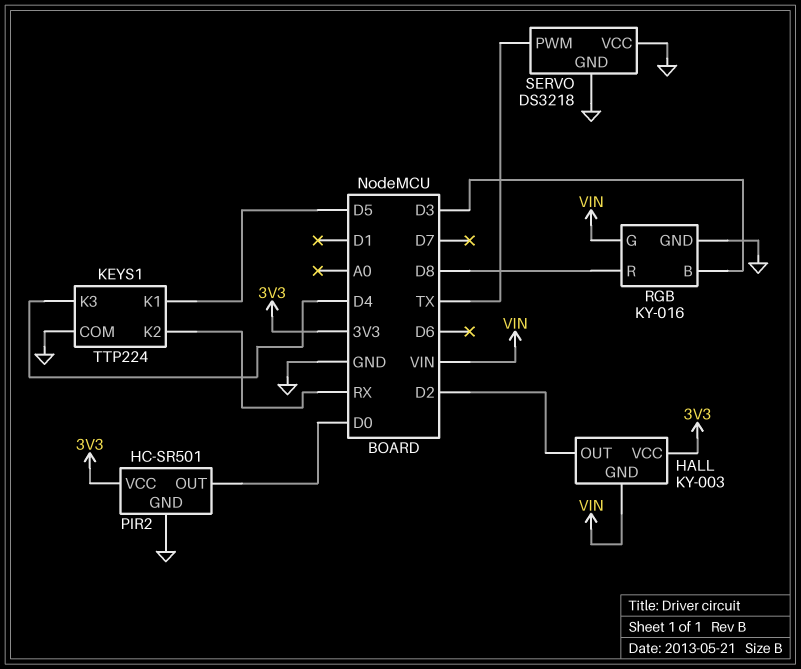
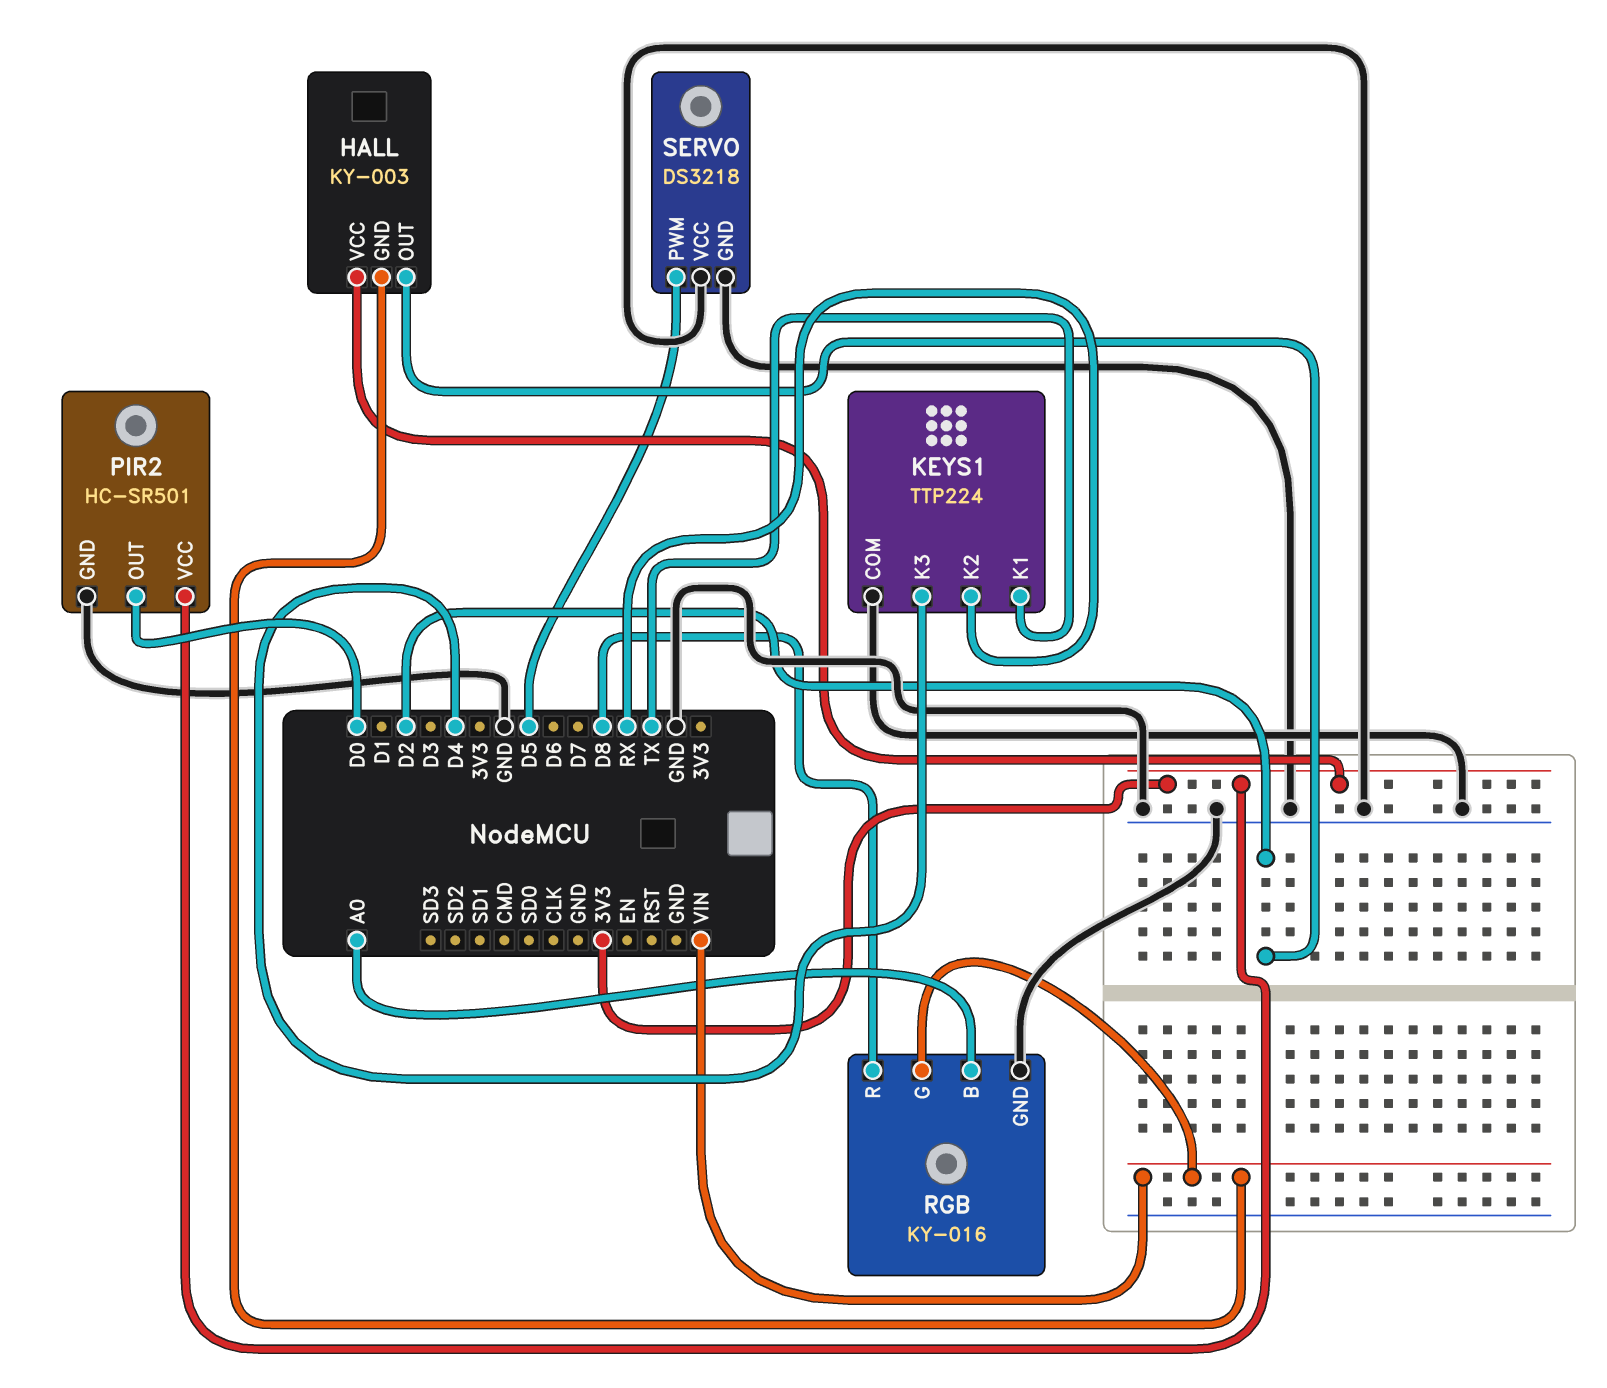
KEYS1 pin K1: D5 -> TX
RGB pin B: D3 -> A0
SERVO pin PWM: TX -> D5

